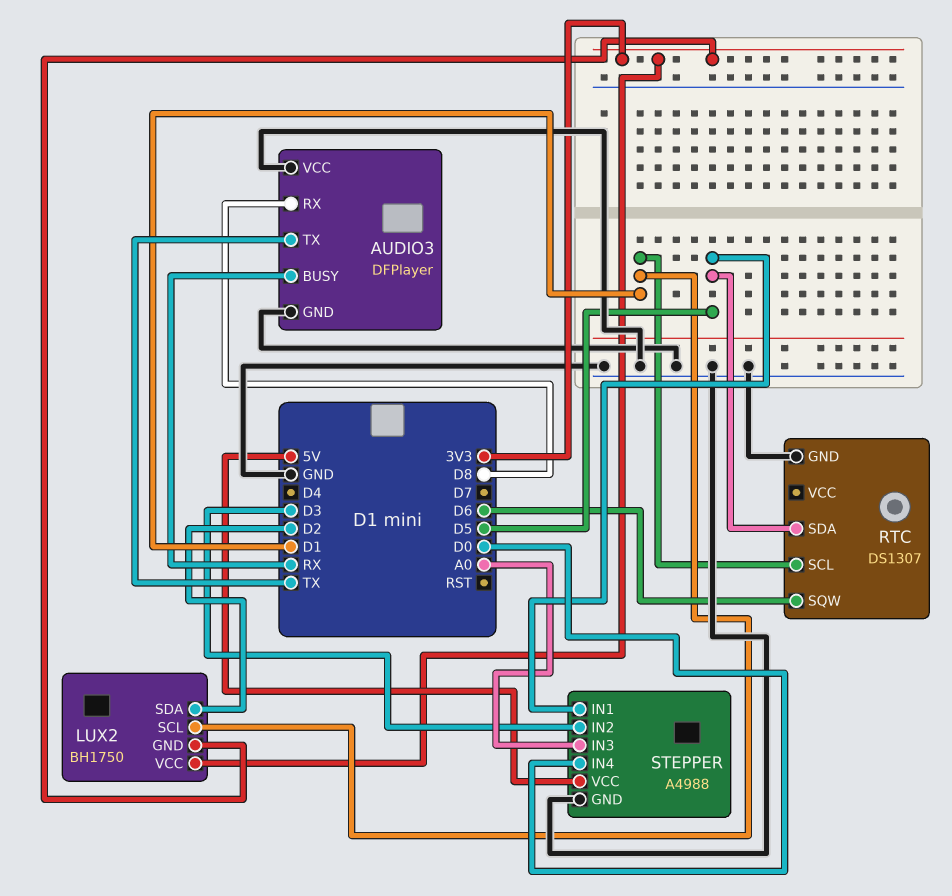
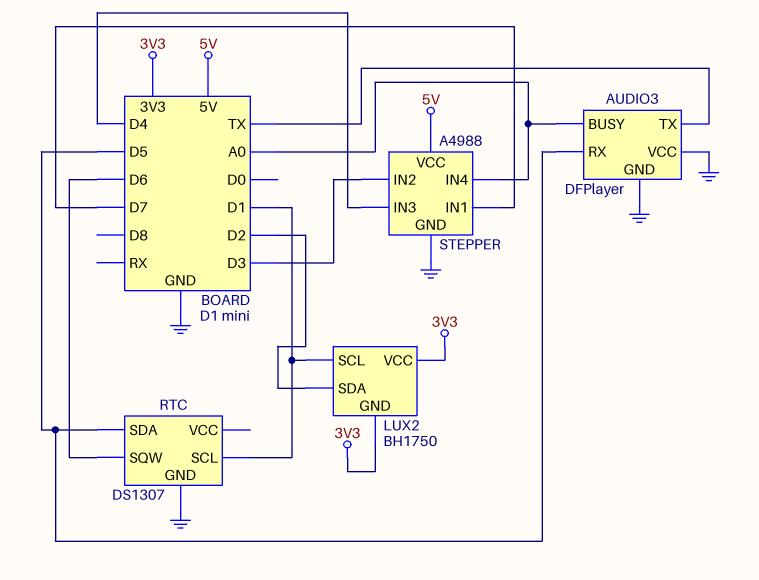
AUDIO3 pin BUSY: RX -> A0
AUDIO3 pin RX: D8 -> D5
STEPPER pin IN1: D5 -> D7
STEPPER pin IN3: A0 -> D4
STEPPER pin IN4: D0 -> A0

